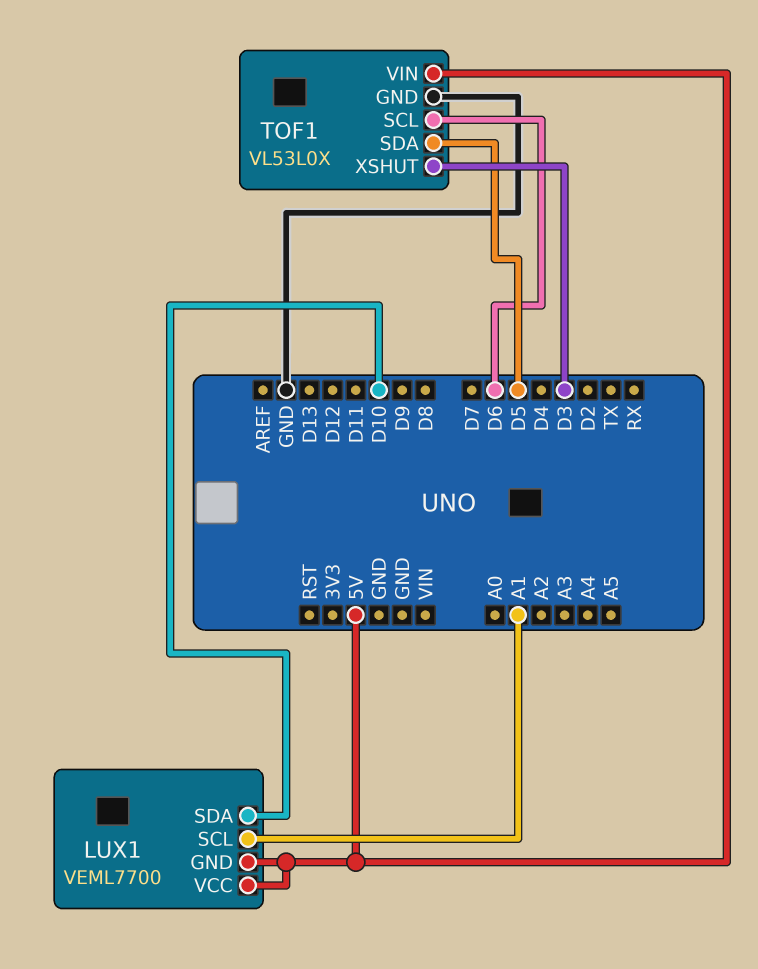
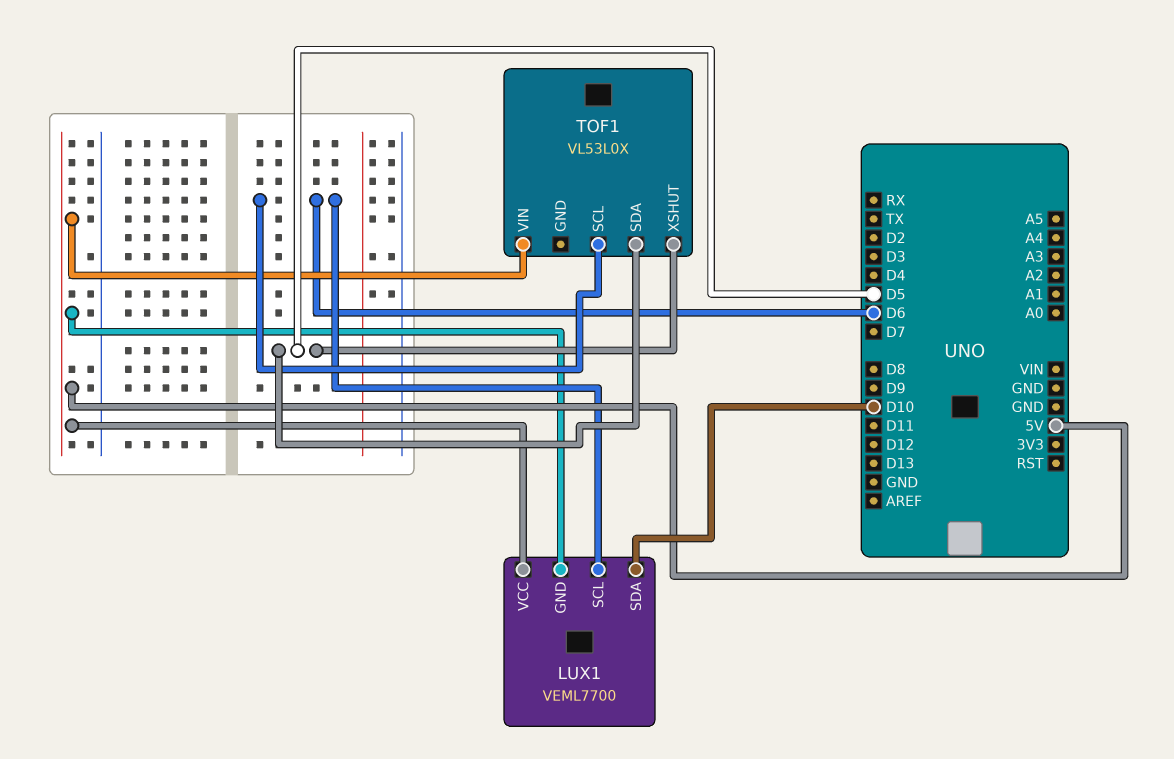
LUX1 pin SCL: A1 -> D6
TOF1 pin GND: GND -> none
TOF1 pin XSHUT: D3 -> D5

